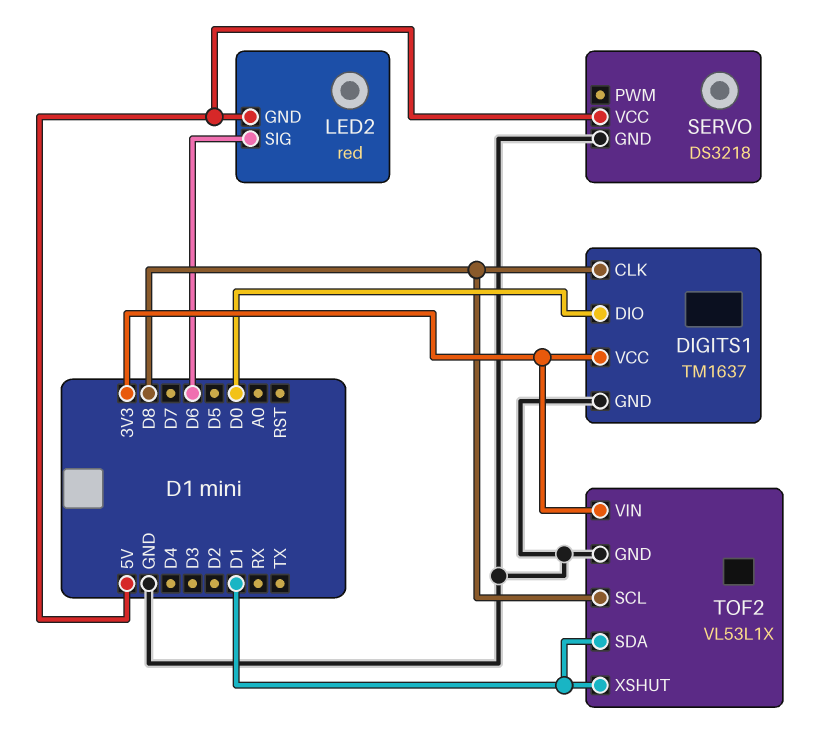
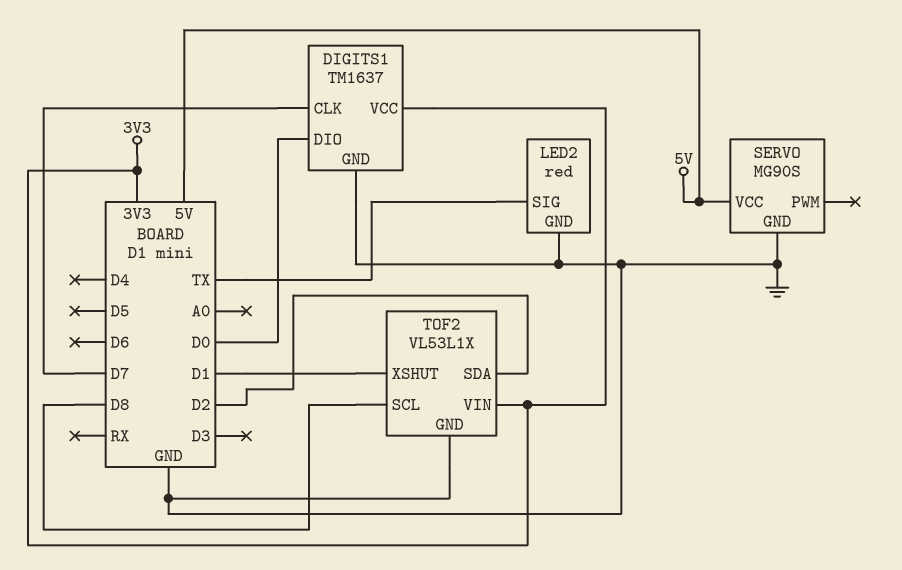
DIGITS1 pin CLK: D8 -> D7
LED2 pin GND: 5V -> GND
LED2 pin SIG: D6 -> TX
SERVO: DS3218 -> MG90S
TOF2 pin SDA: D1 -> D2

